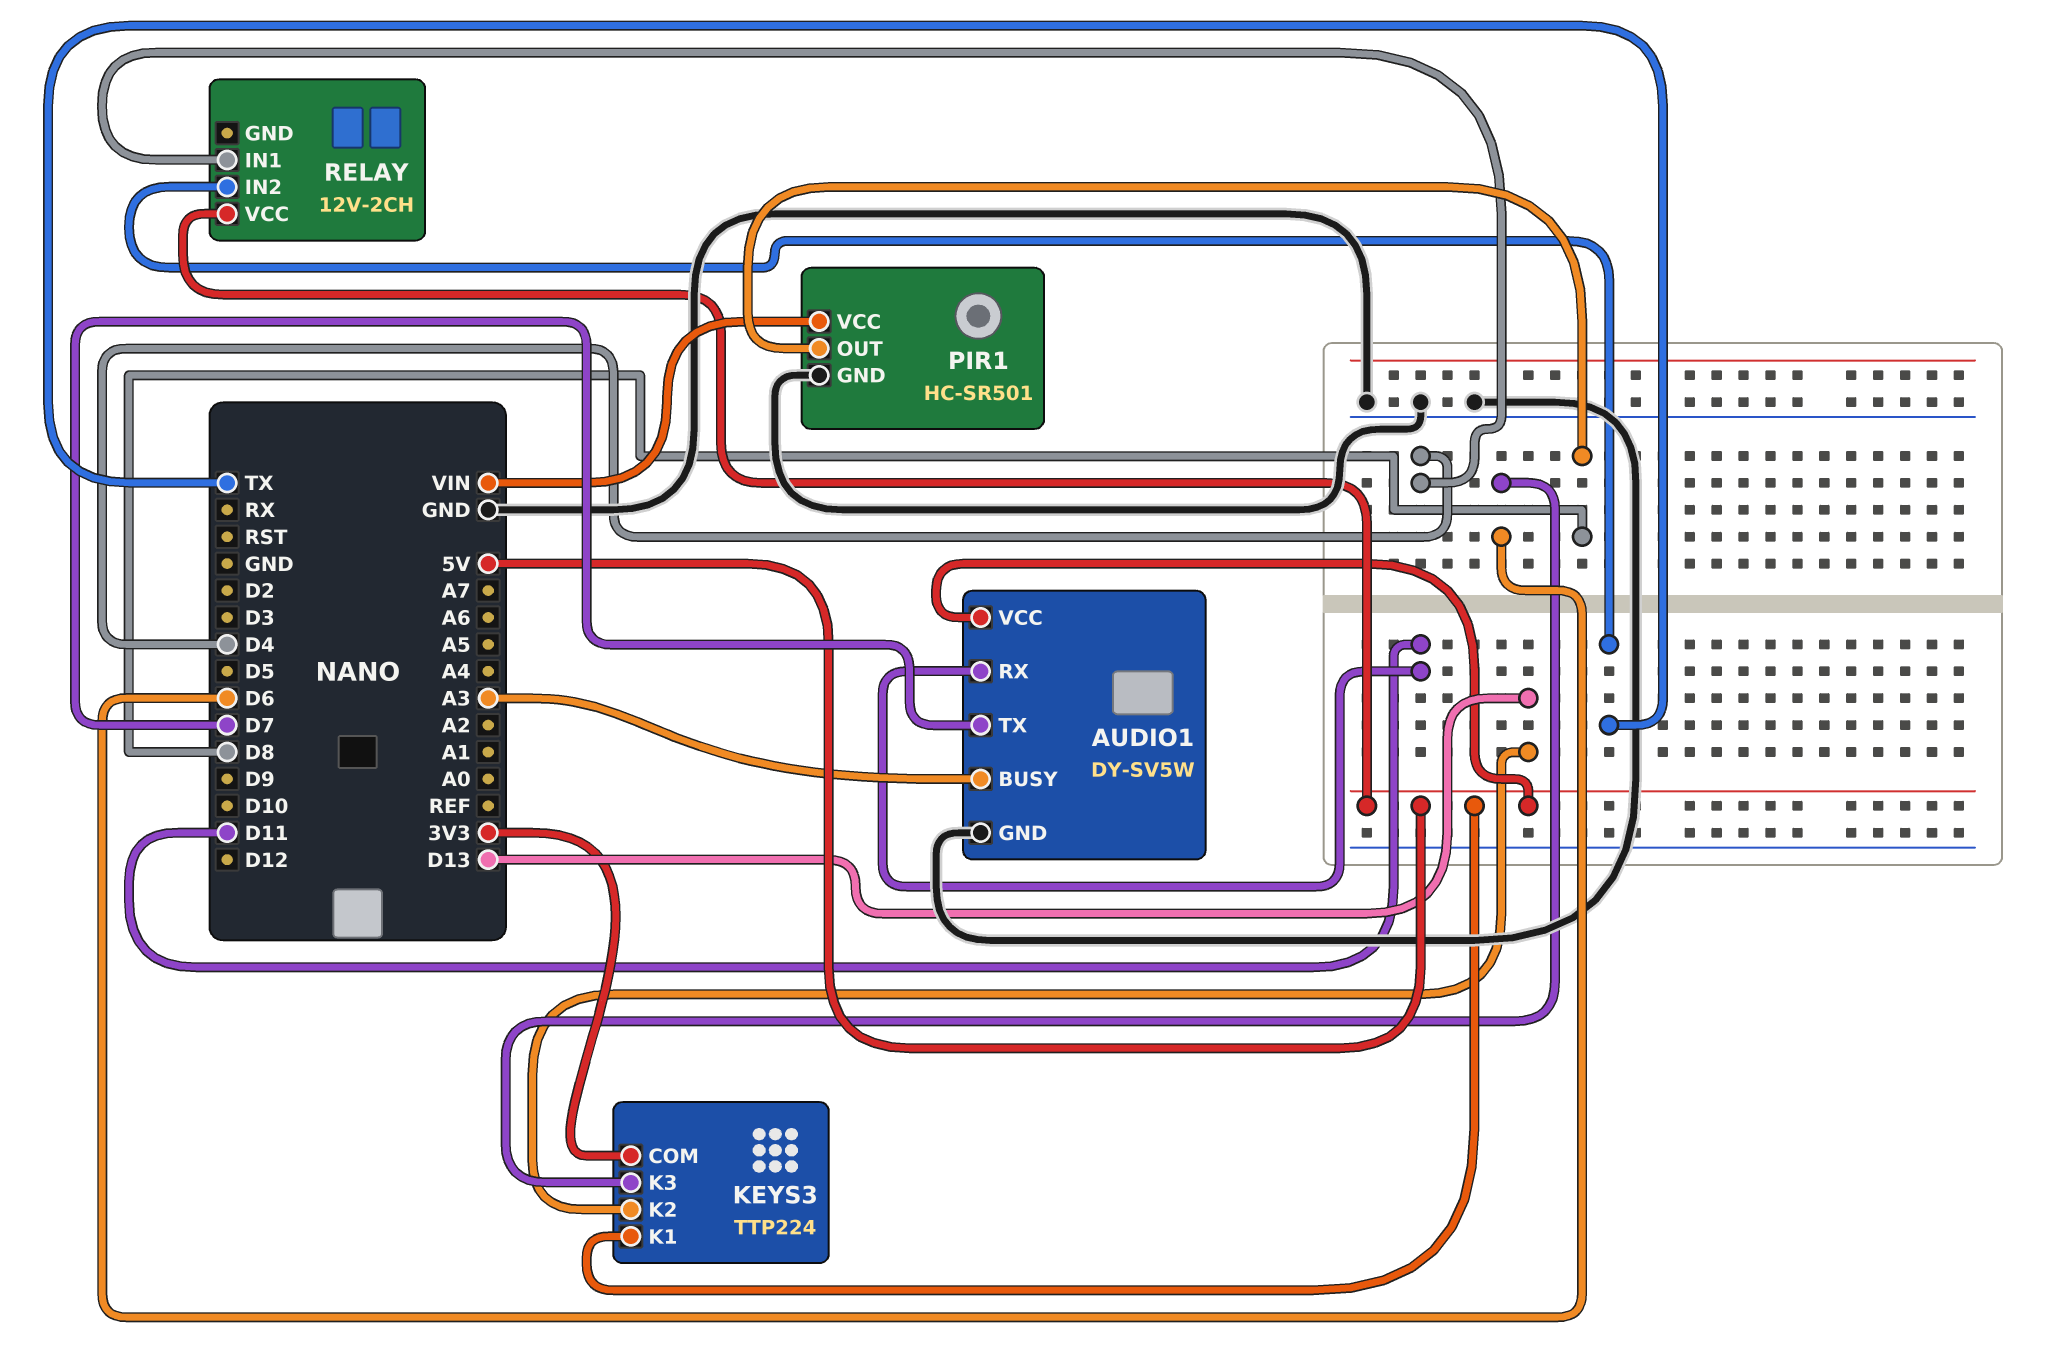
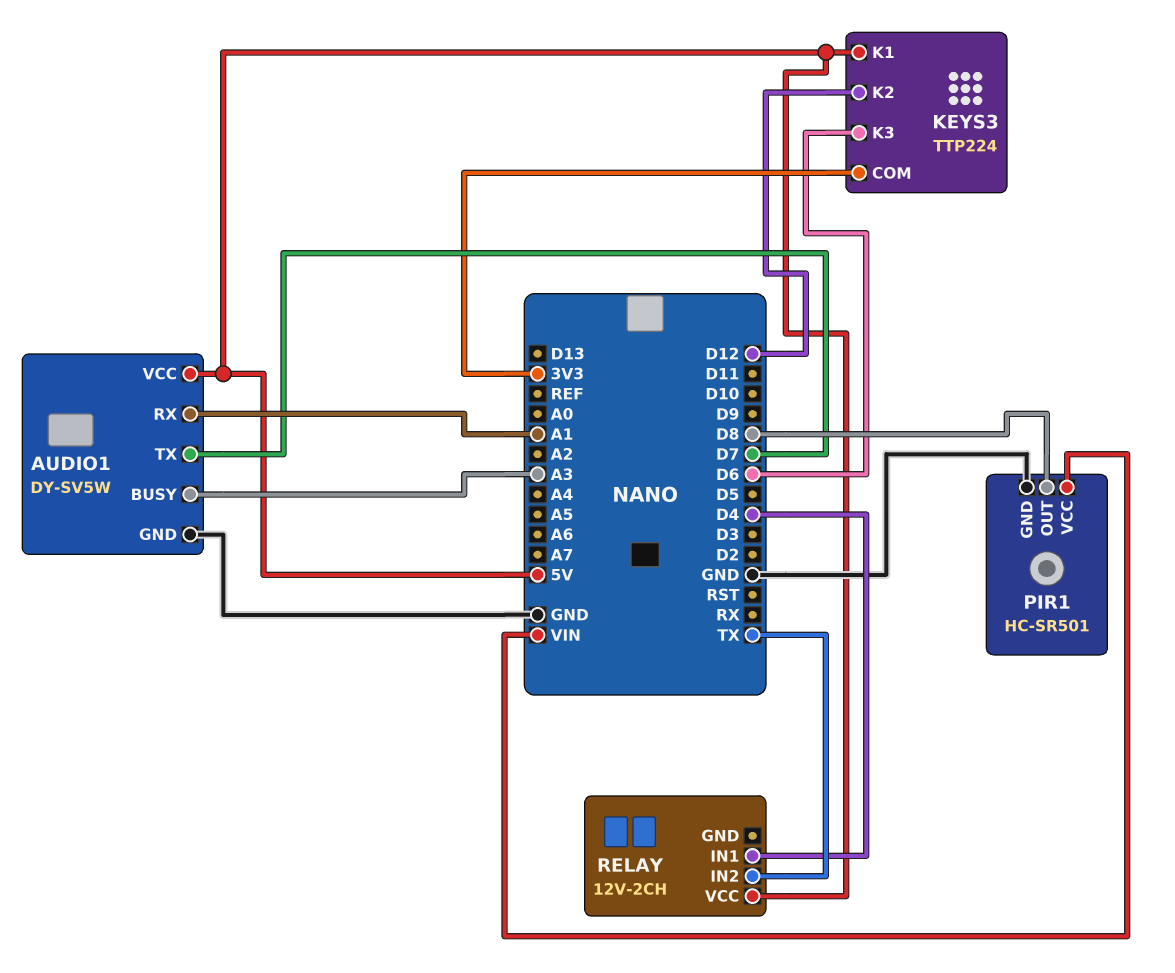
AUDIO1 pin RX: D11 -> A1
KEYS3 pin K2: D13 -> D12

